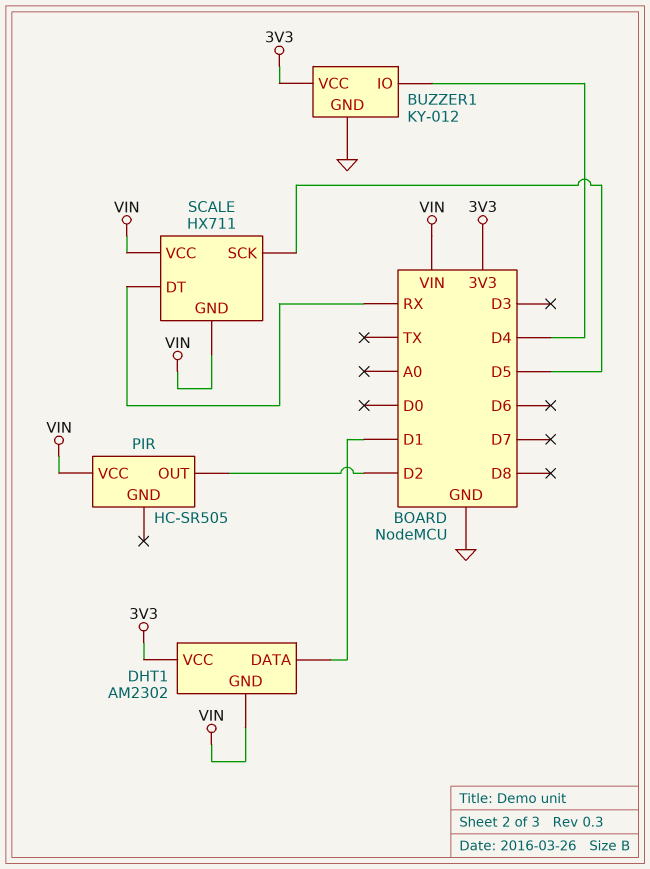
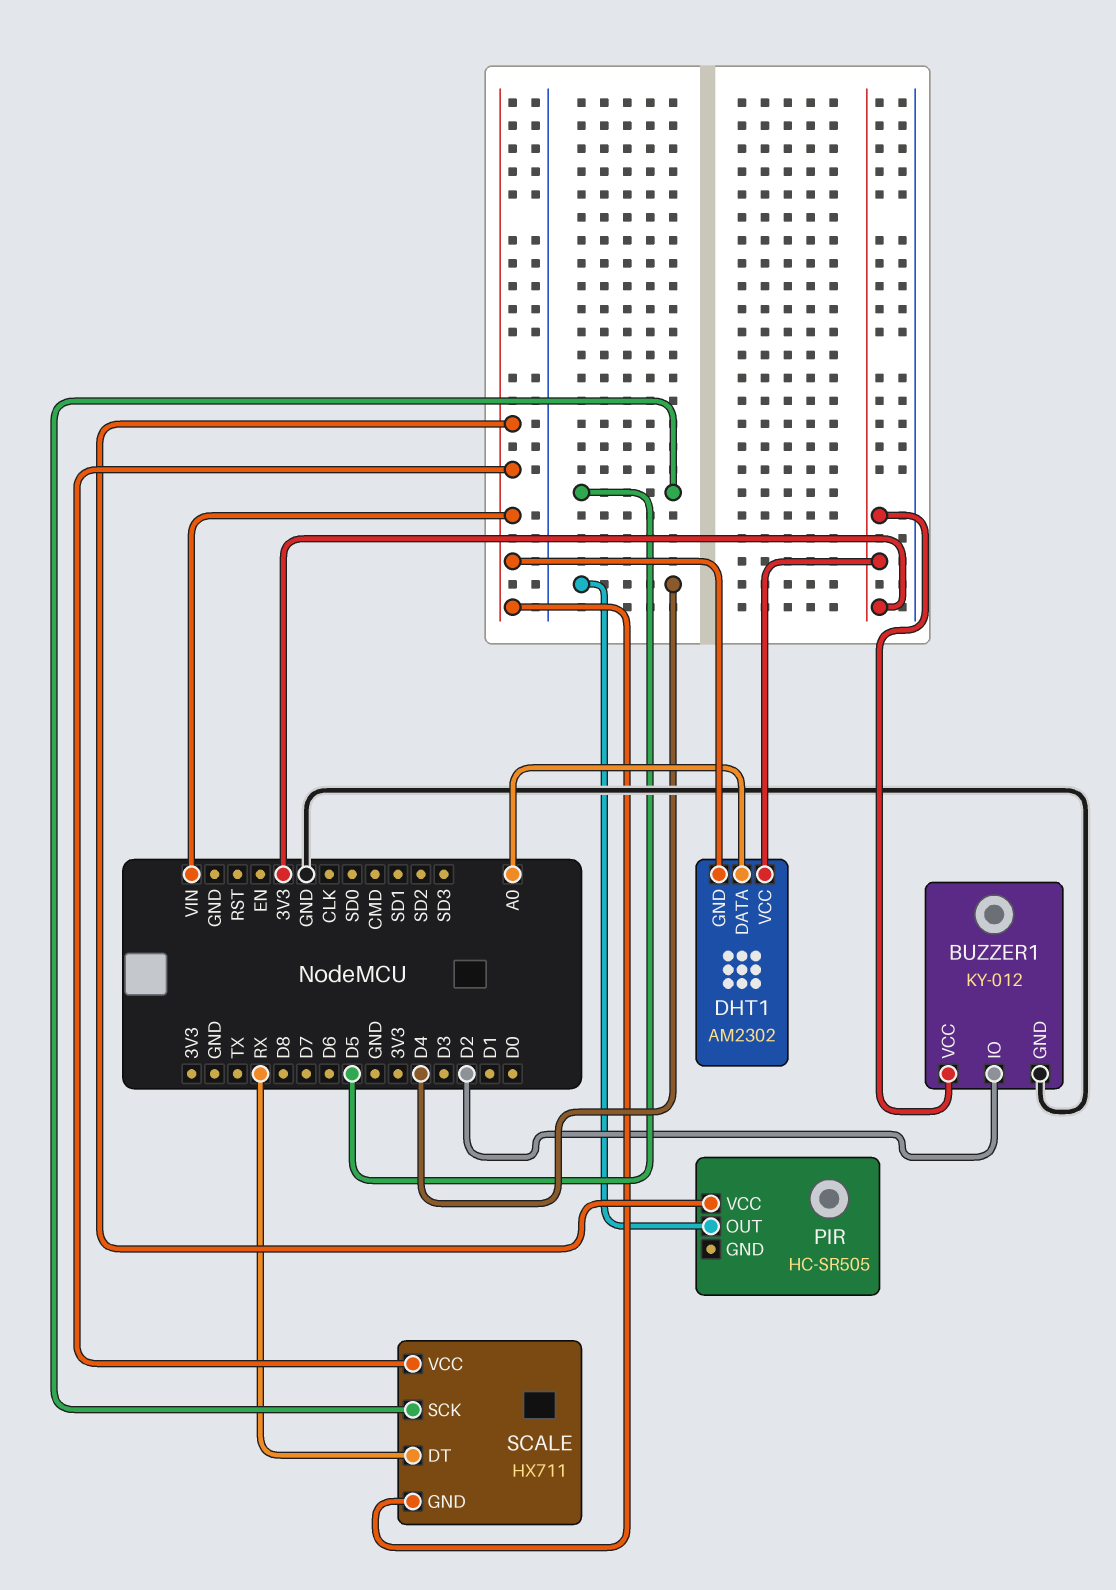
BUZZER1 pin IO: D4 -> D2
DHT1 pin DATA: D1 -> A0
PIR pin OUT: D2 -> D4

